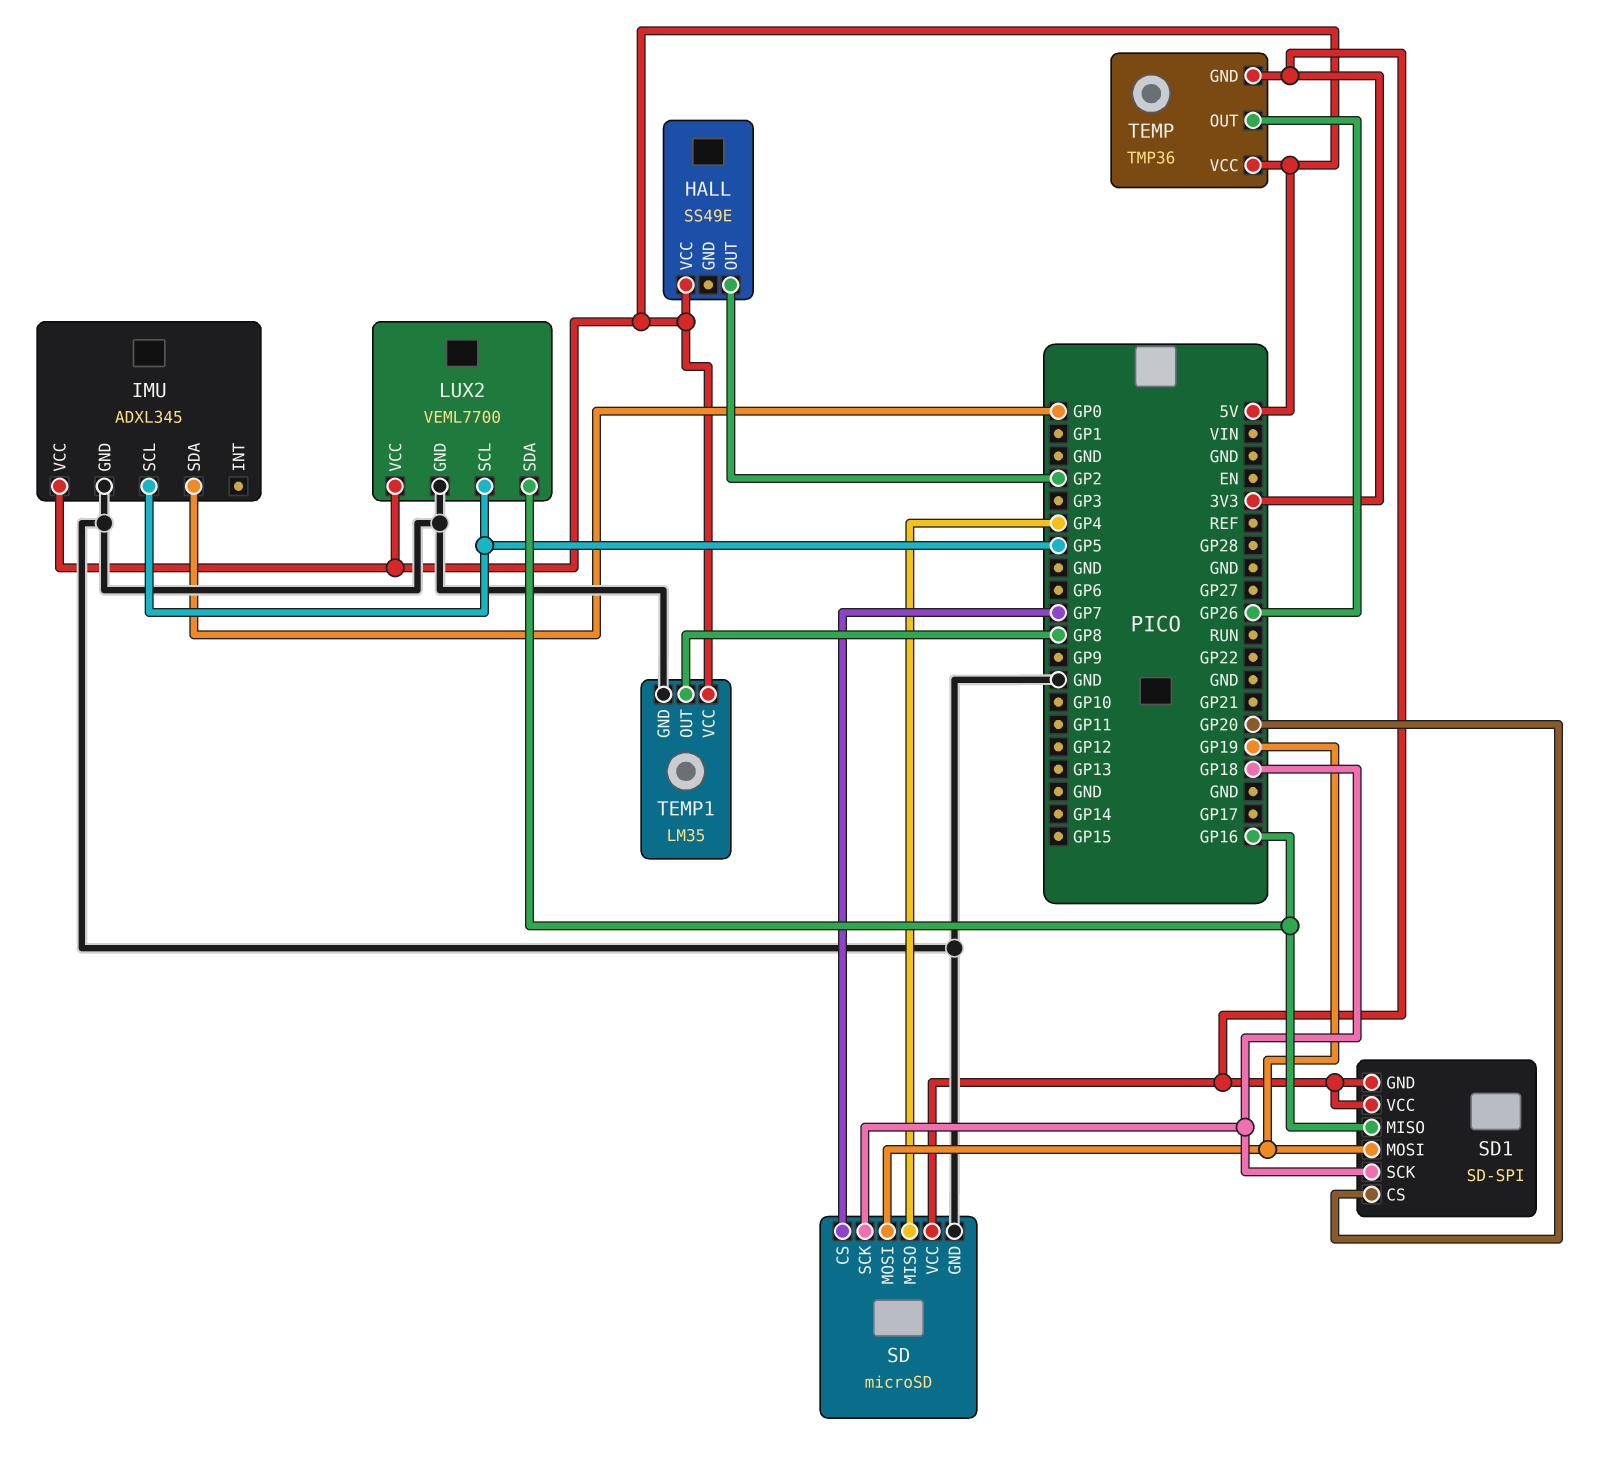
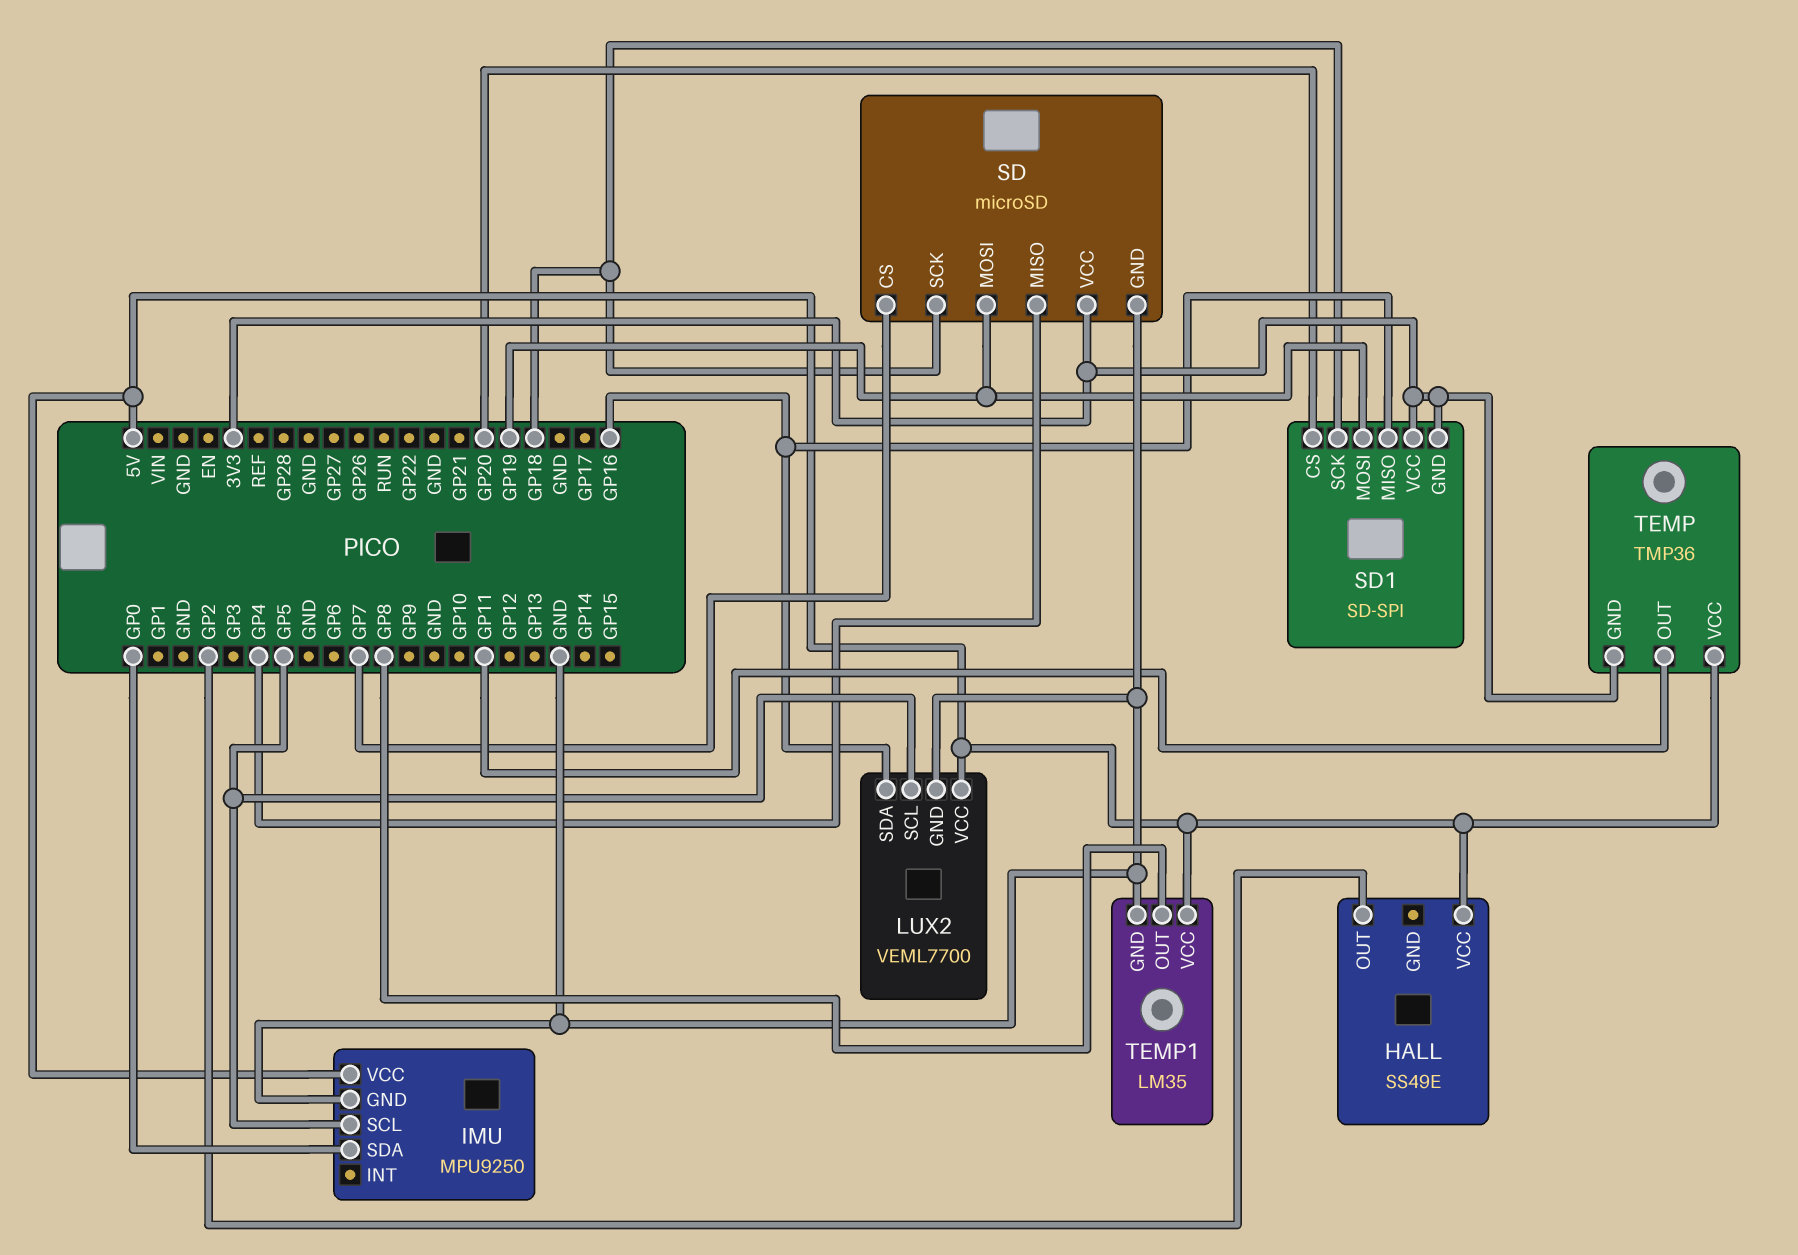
IMU: ADXL345 -> MPU9250
TEMP pin OUT: GP26 -> GP11

